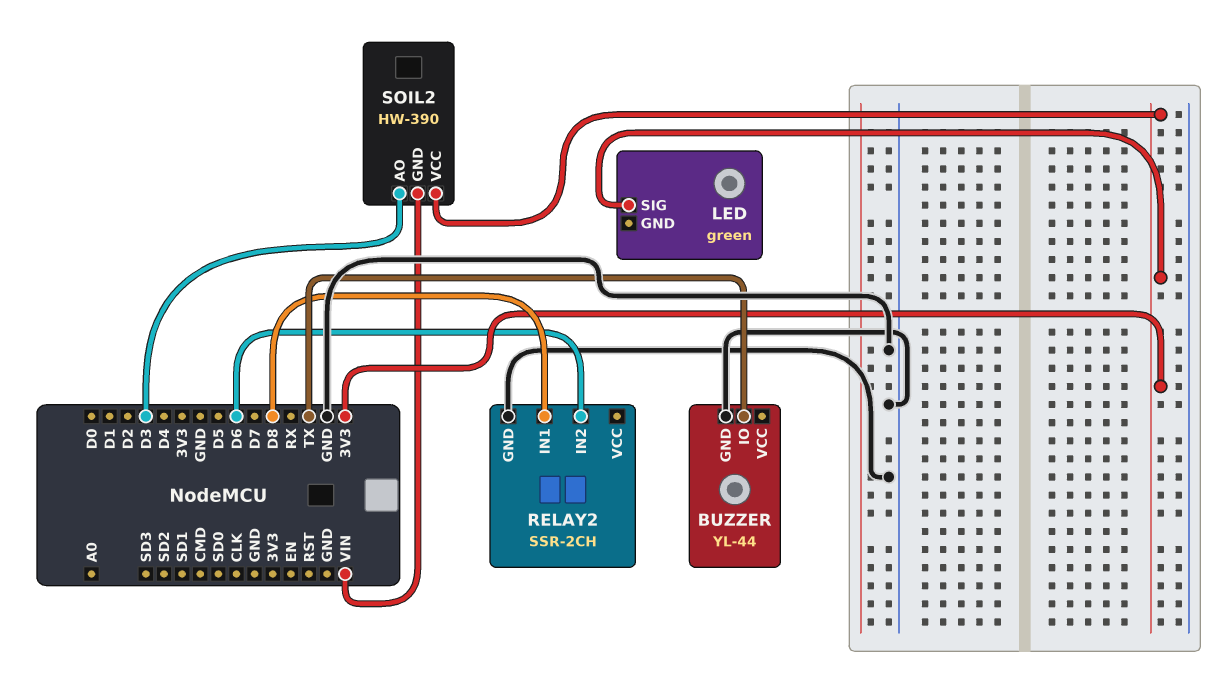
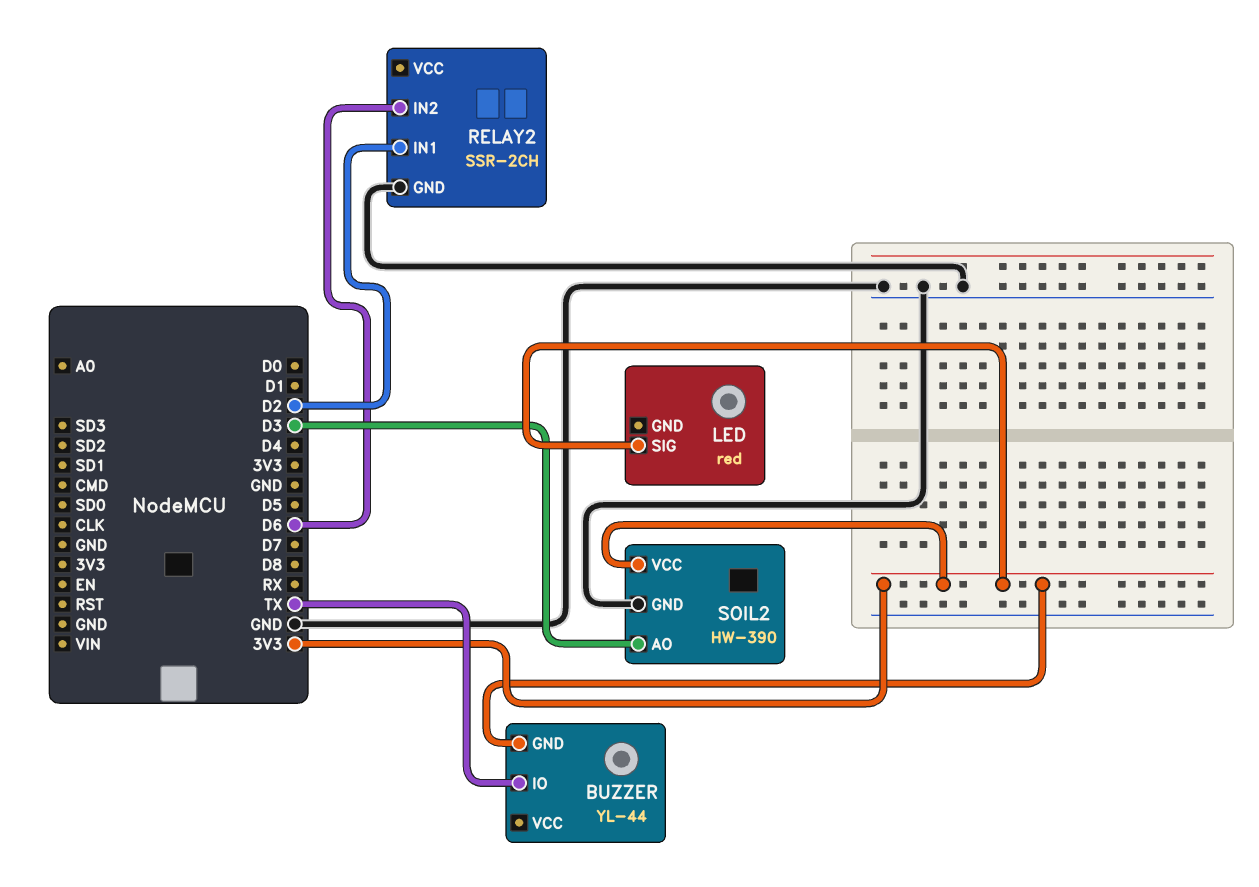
BUZZER pin GND: GND -> 3V3
LED: green -> red
RELAY2 pin IN1: D8 -> D2
SOIL2 pin GND: VIN -> GND

